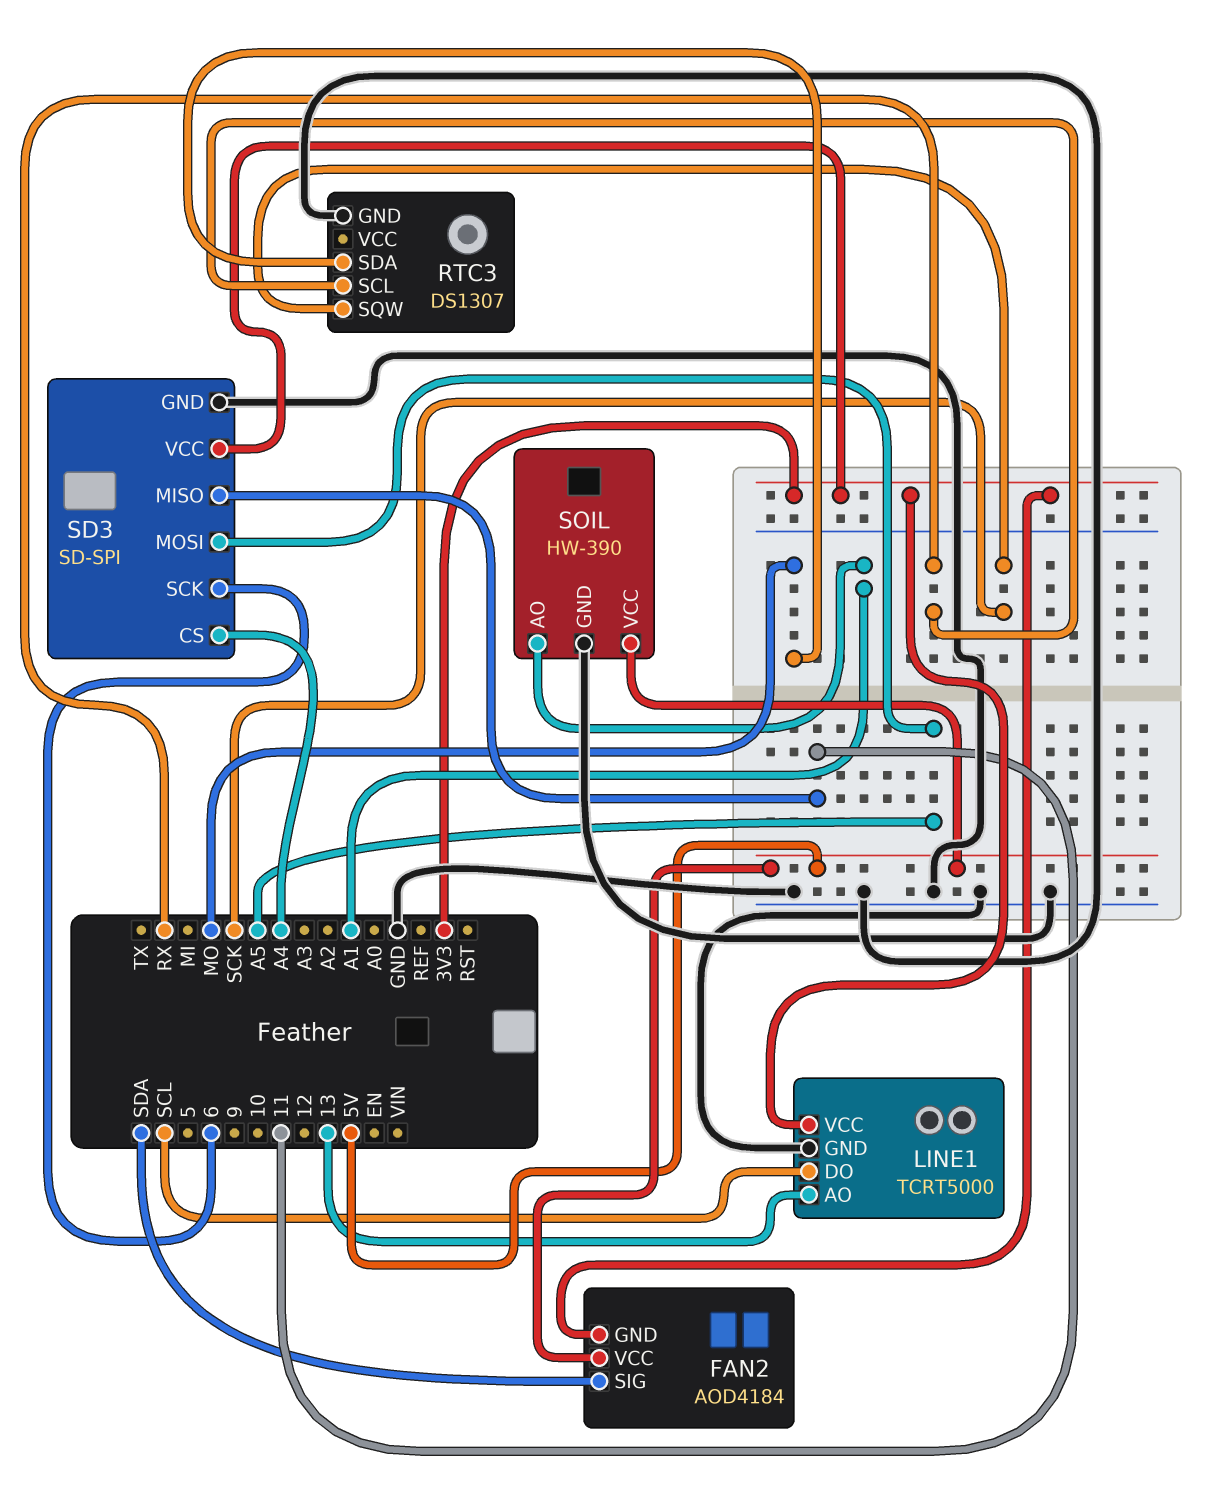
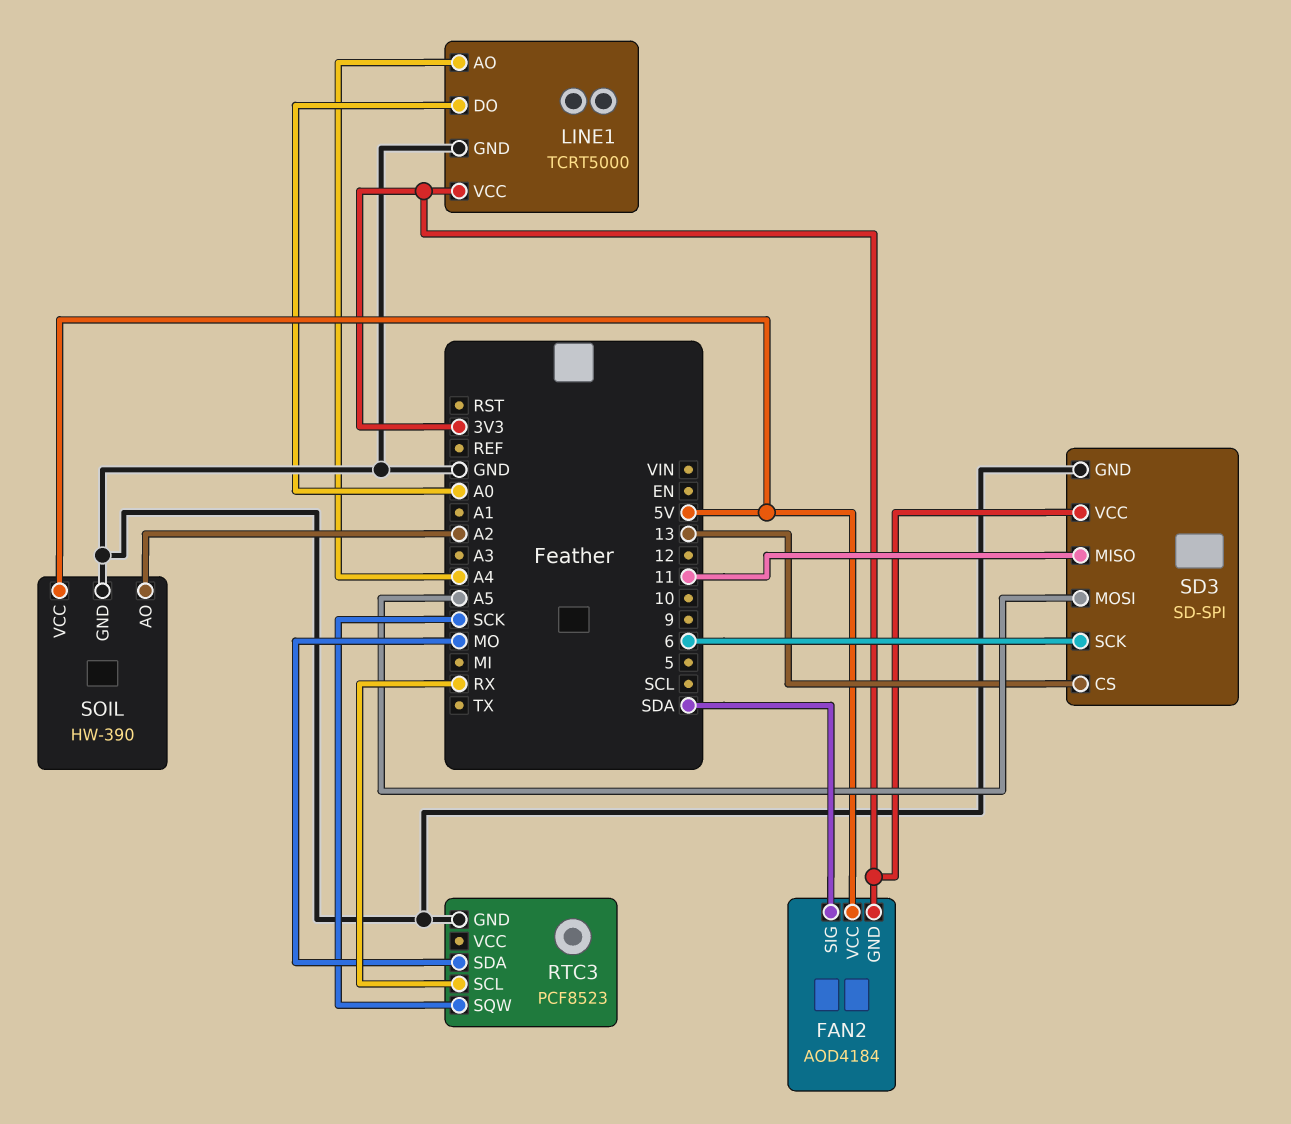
LINE1 pin AO: 13 -> A4
LINE1 pin DO: SCL -> A0
RTC3: DS1307 -> PCF8523
SD3 pin CS: A4 -> 13
SOIL pin AO: A1 -> A2

